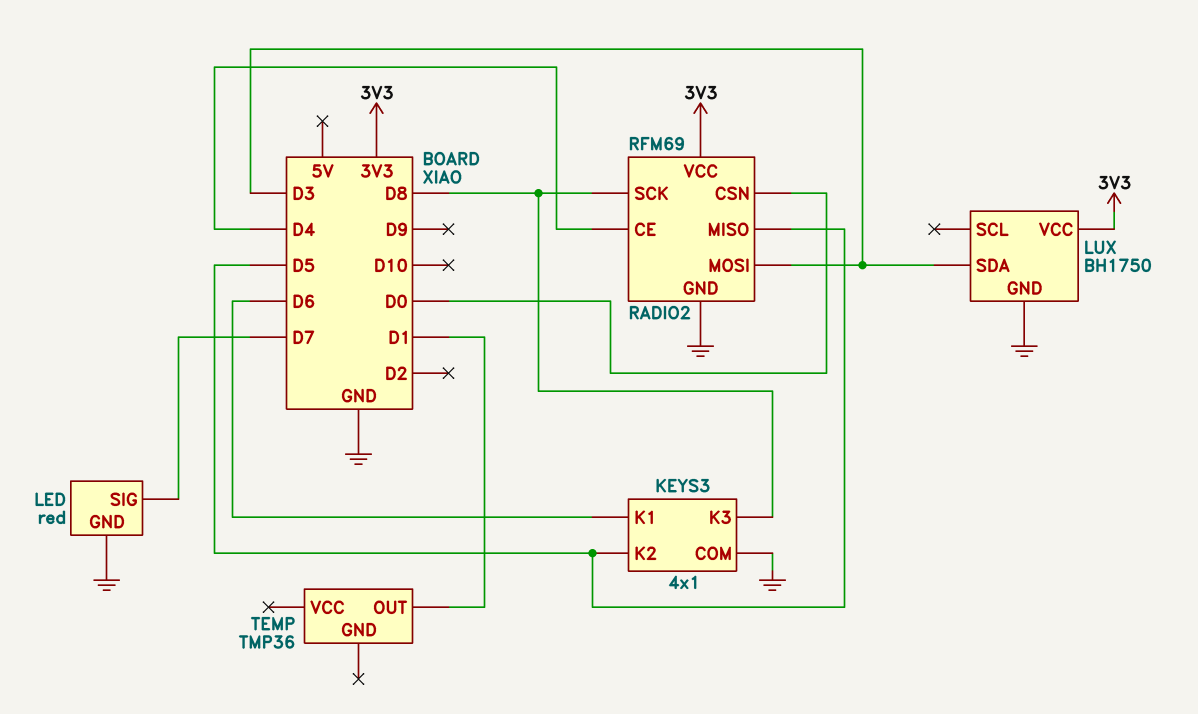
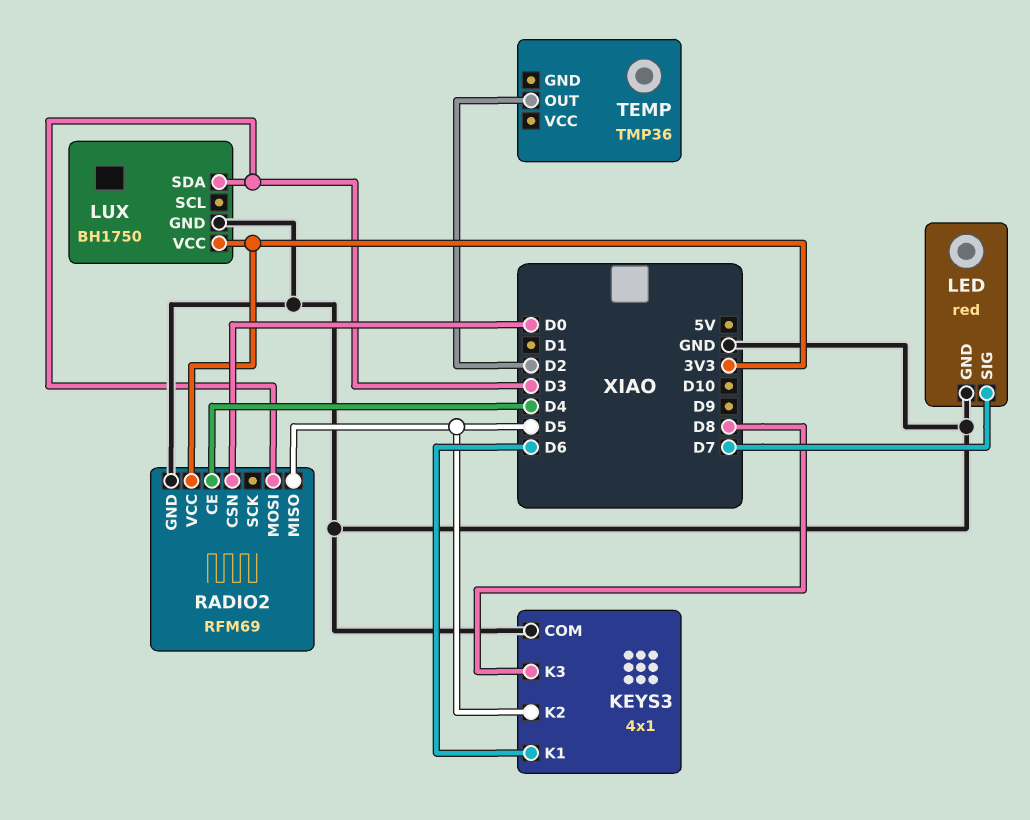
RADIO2 pin SCK: D8 -> none
TEMP pin OUT: D1 -> D2

